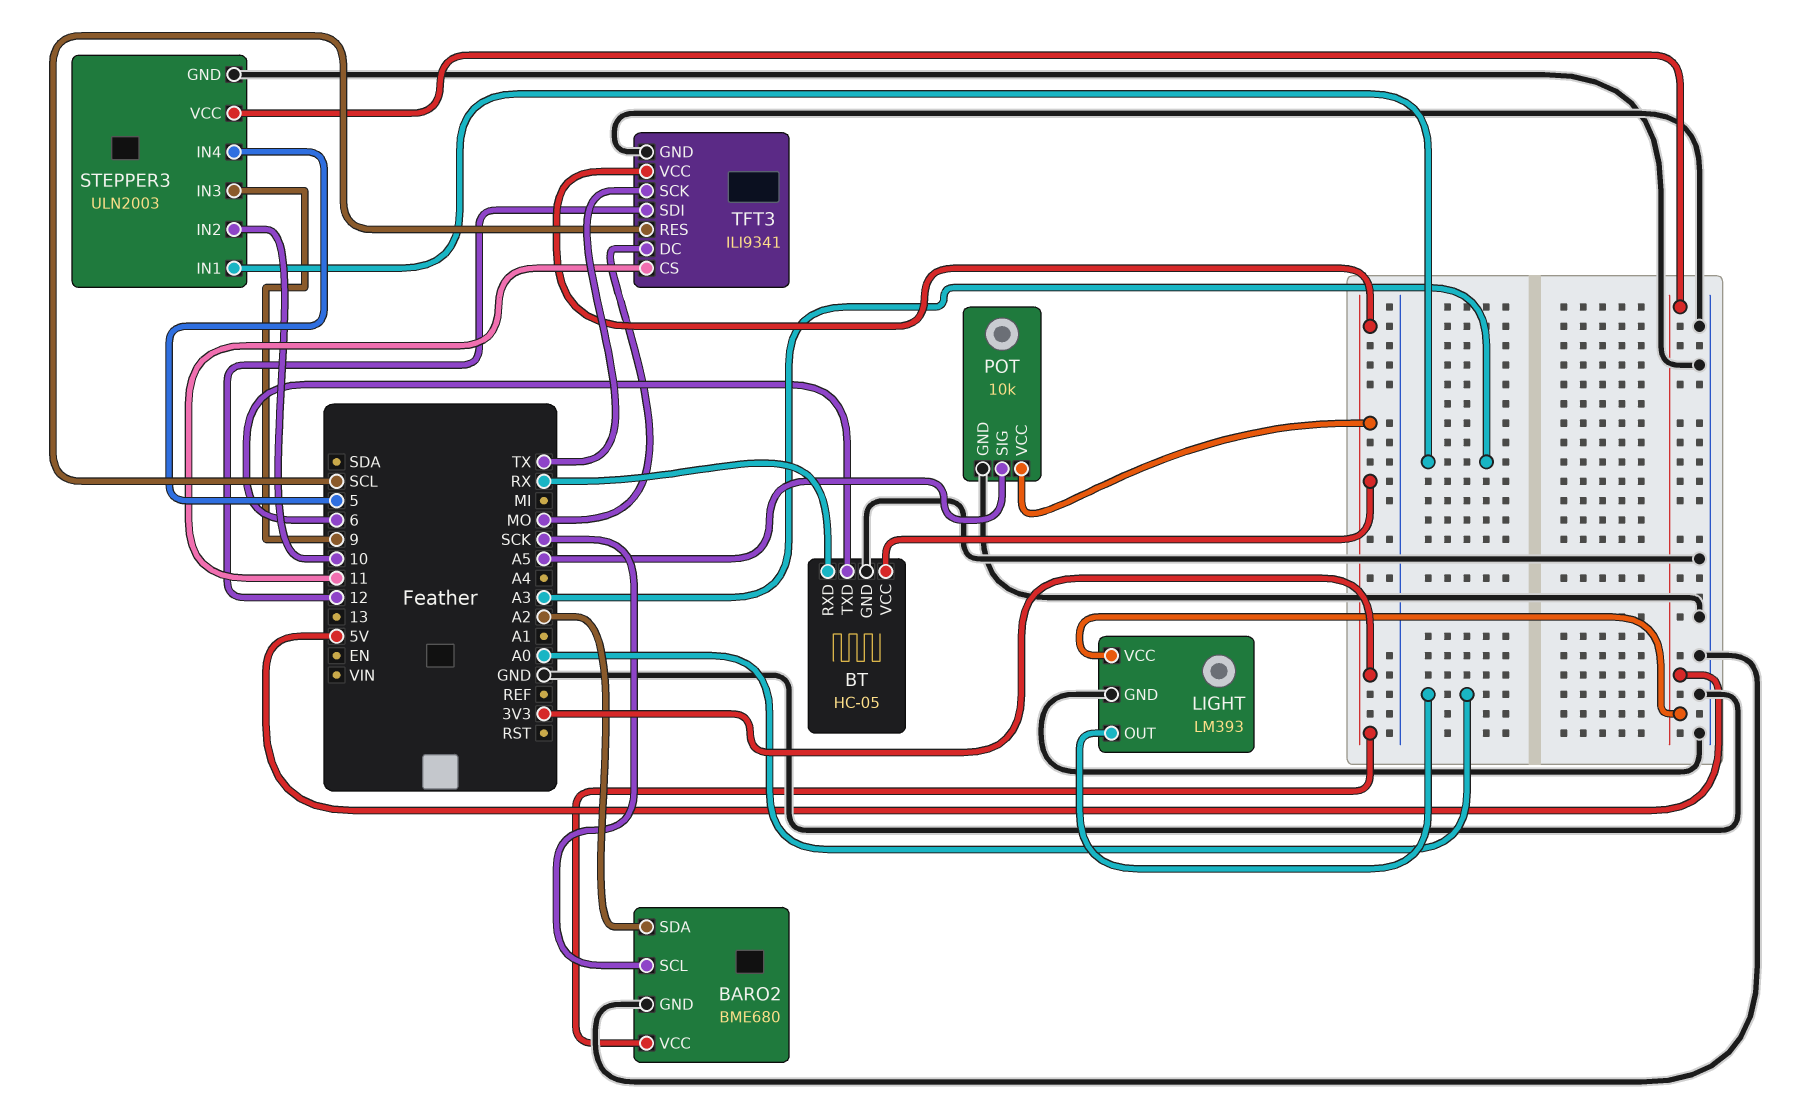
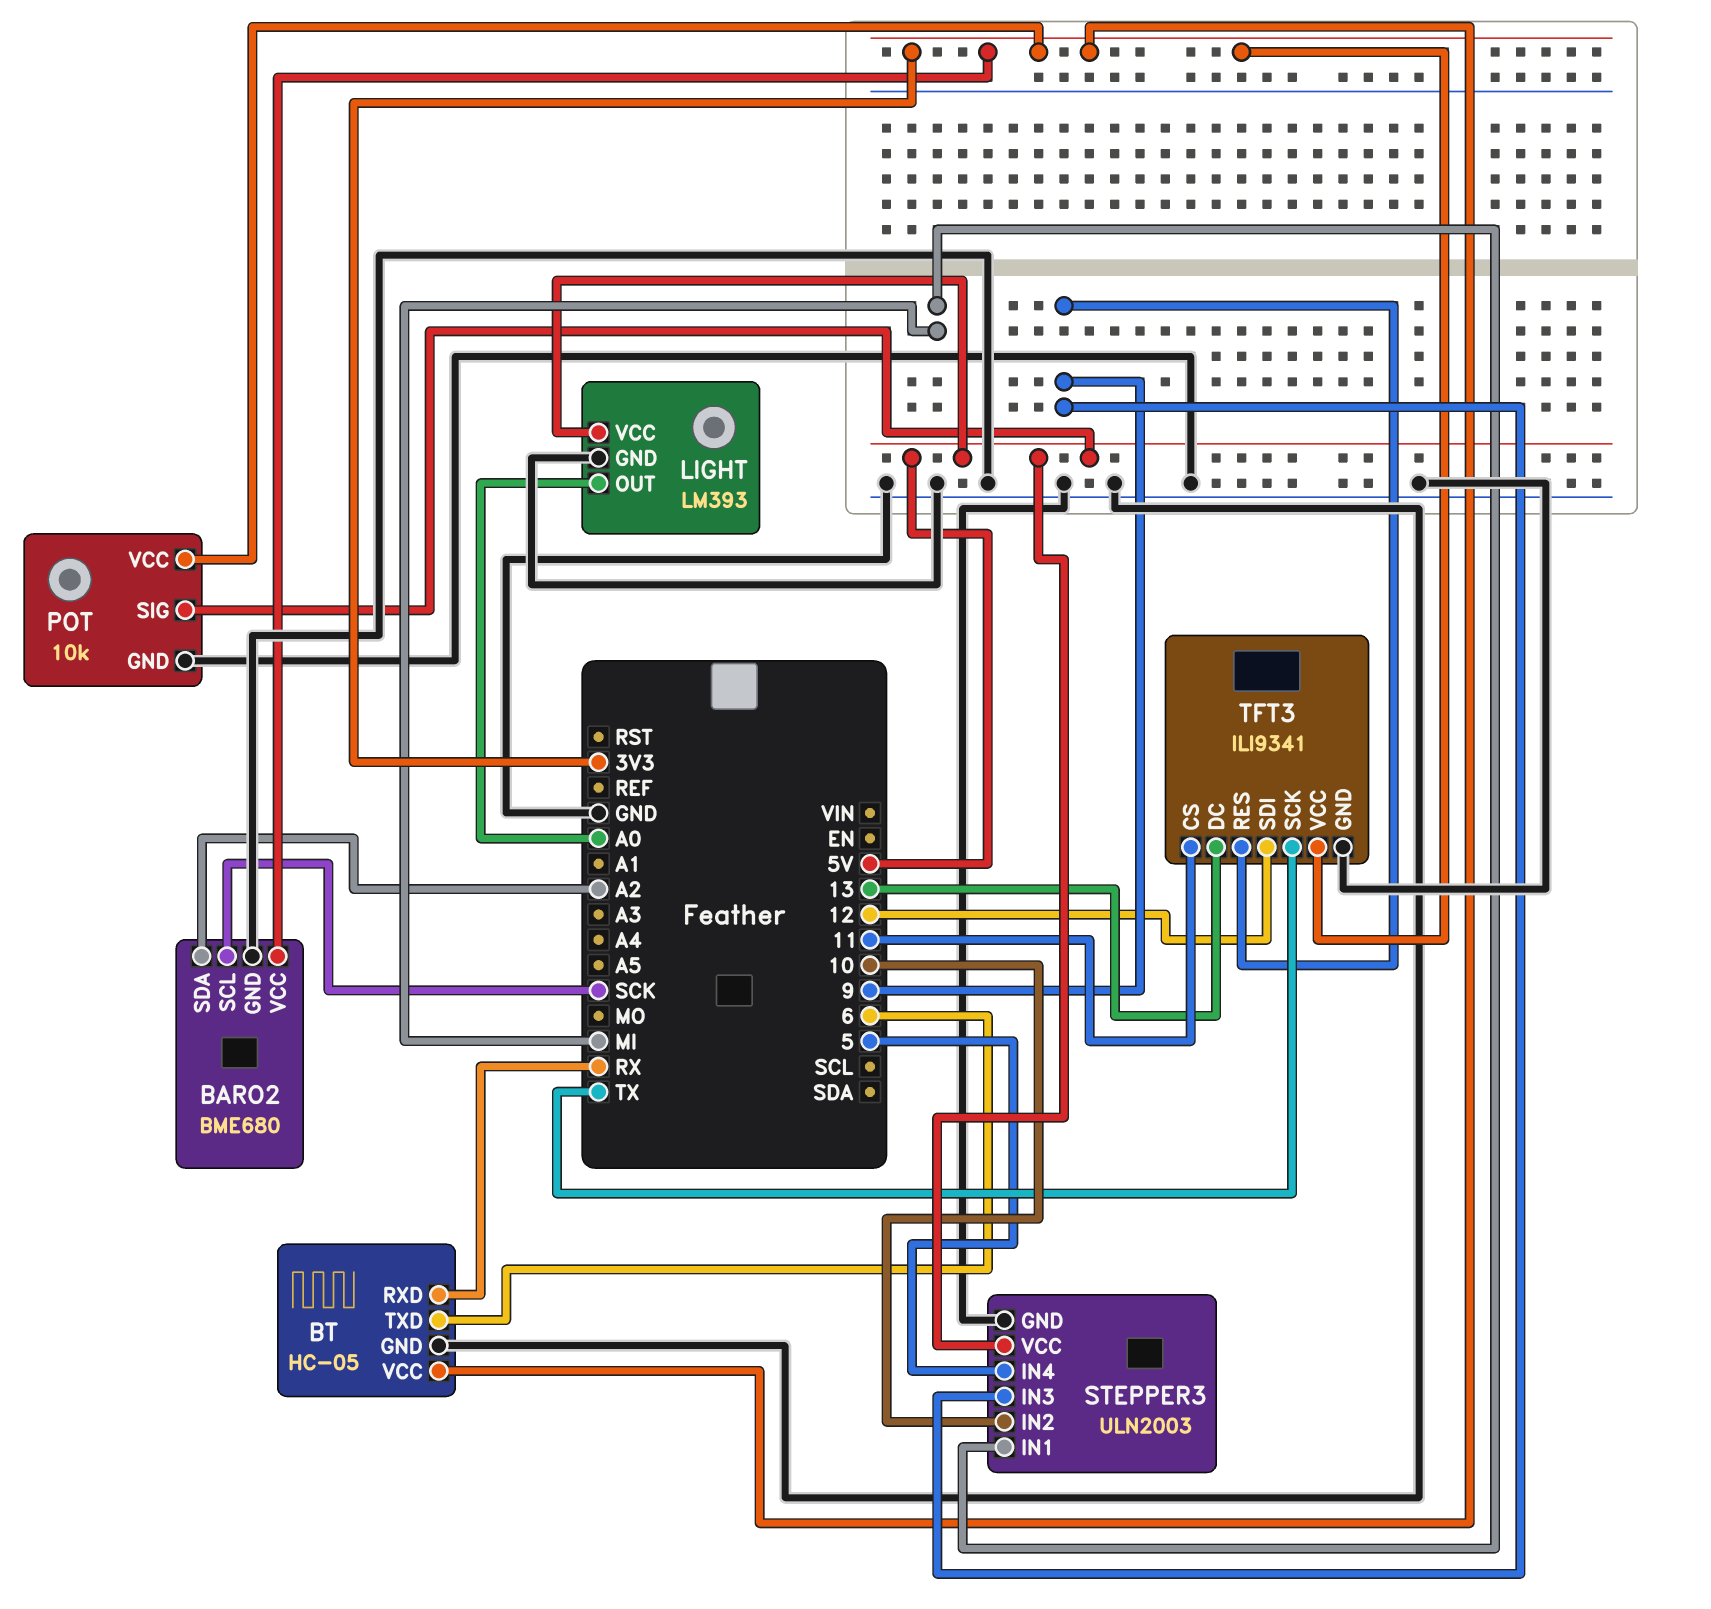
POT pin SIG: A5 -> 5V
STEPPER3 pin IN1: A3 -> MI
TFT3 pin DC: MO -> 13
TFT3 pin RES: SCL -> 9

